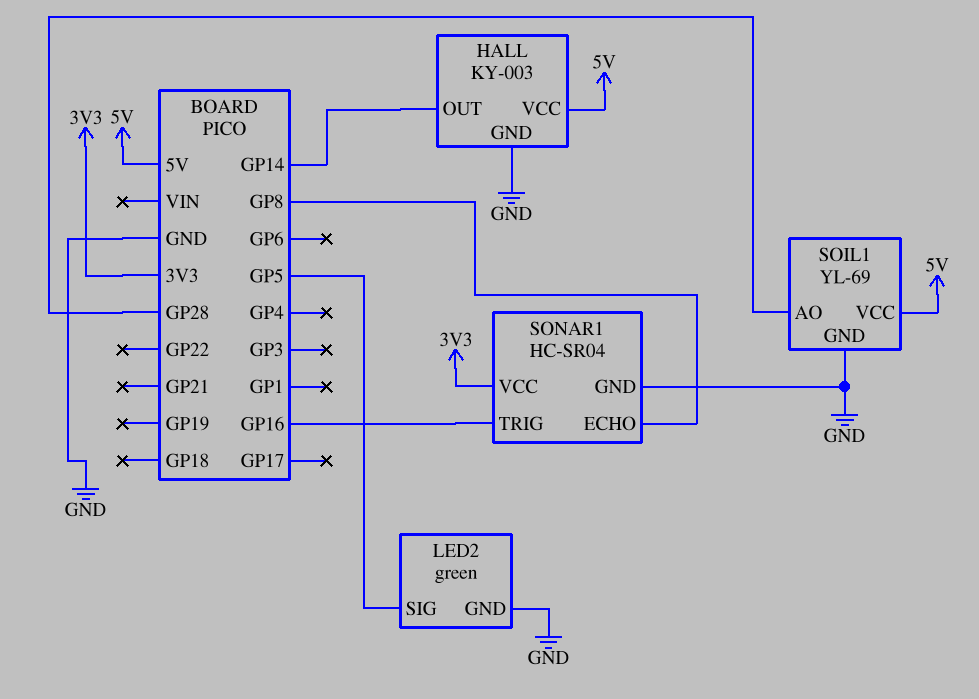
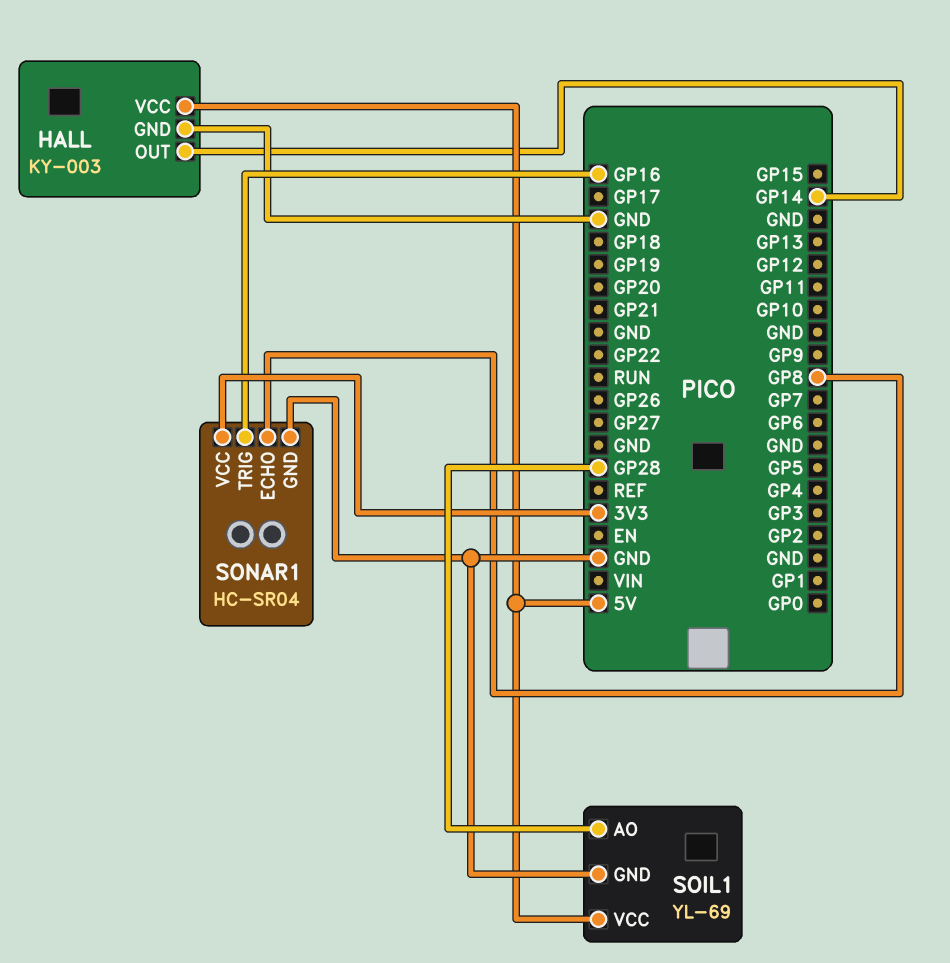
LED2: green -> none
LED2 pin GND: GND -> none
LED2 pin SIG: GP5 -> none

